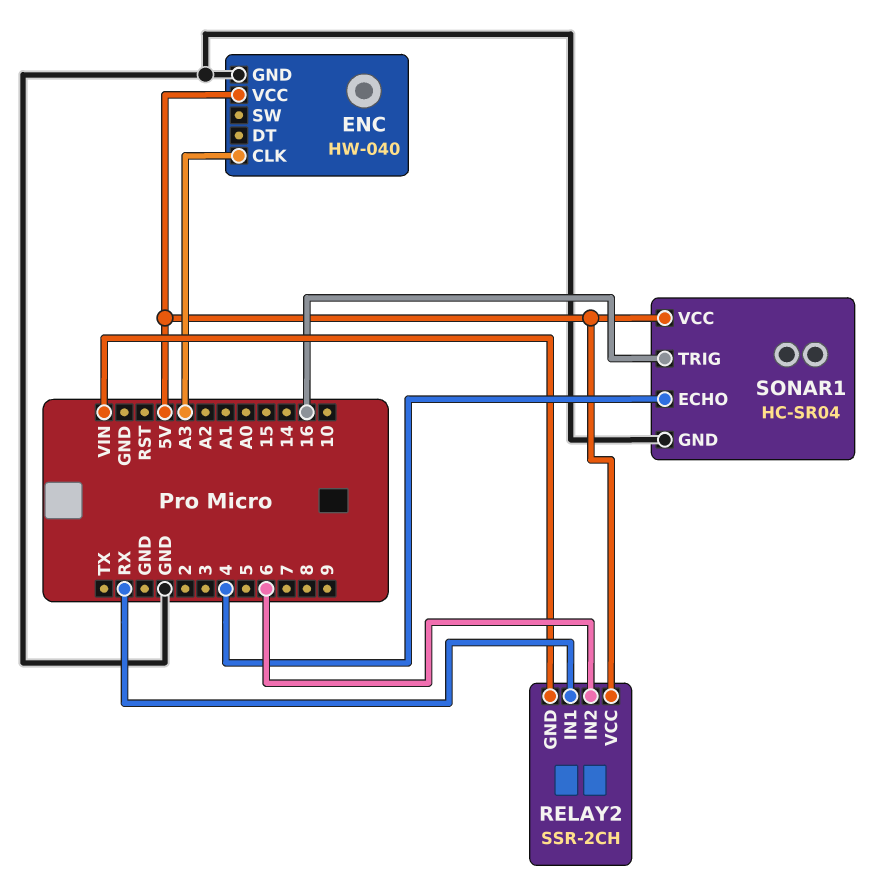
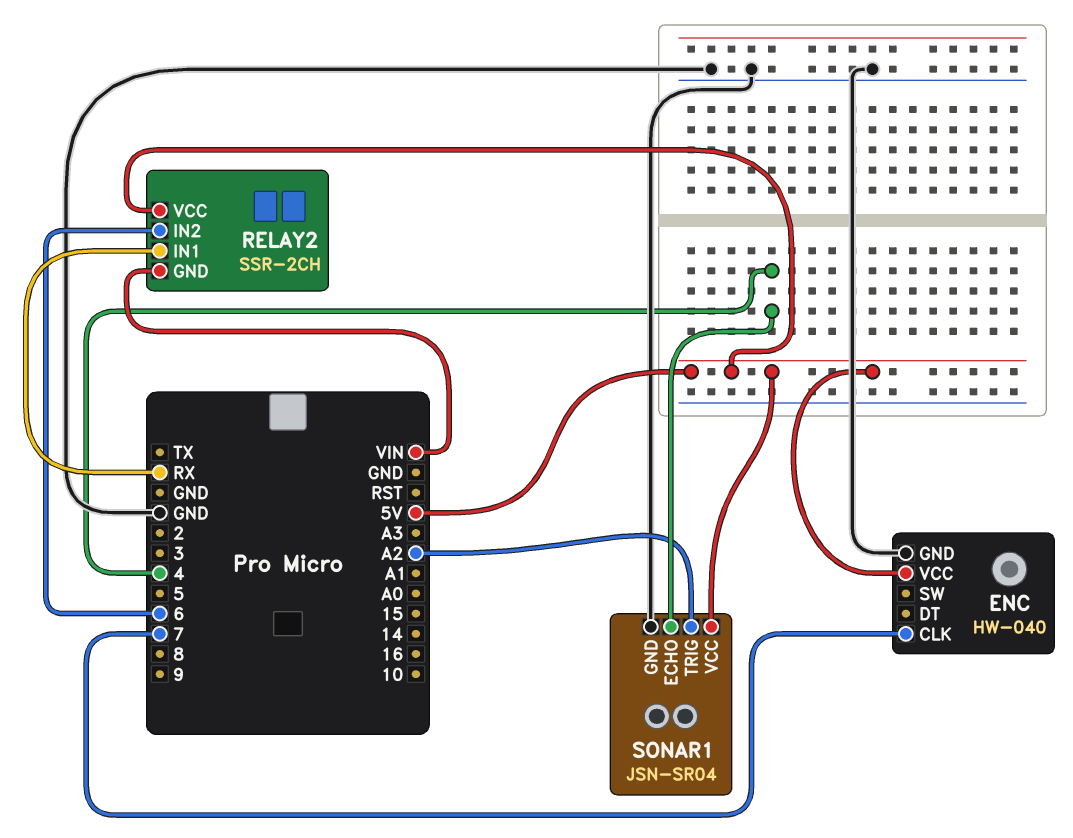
ENC pin CLK: A3 -> 7
SONAR1: HC-SR04 -> JSN-SR04
SONAR1 pin TRIG: 16 -> A2

